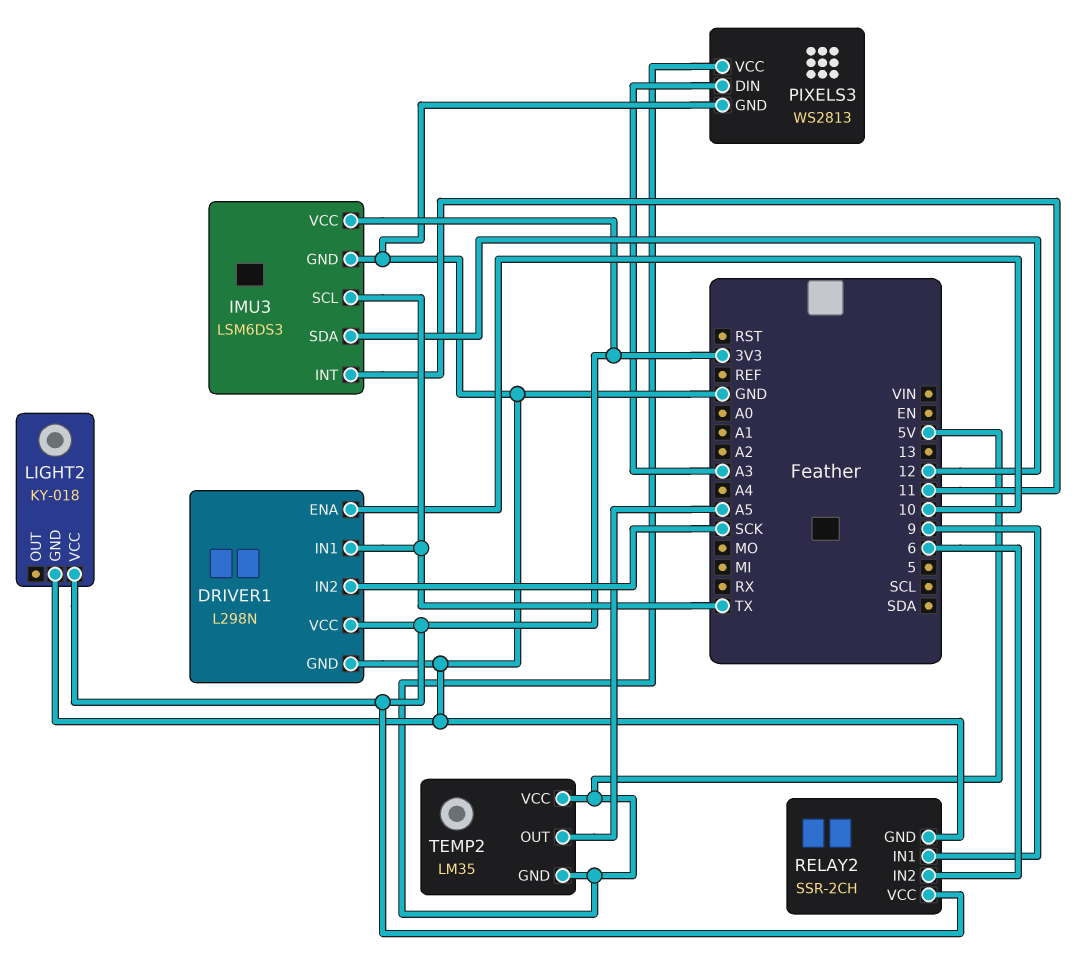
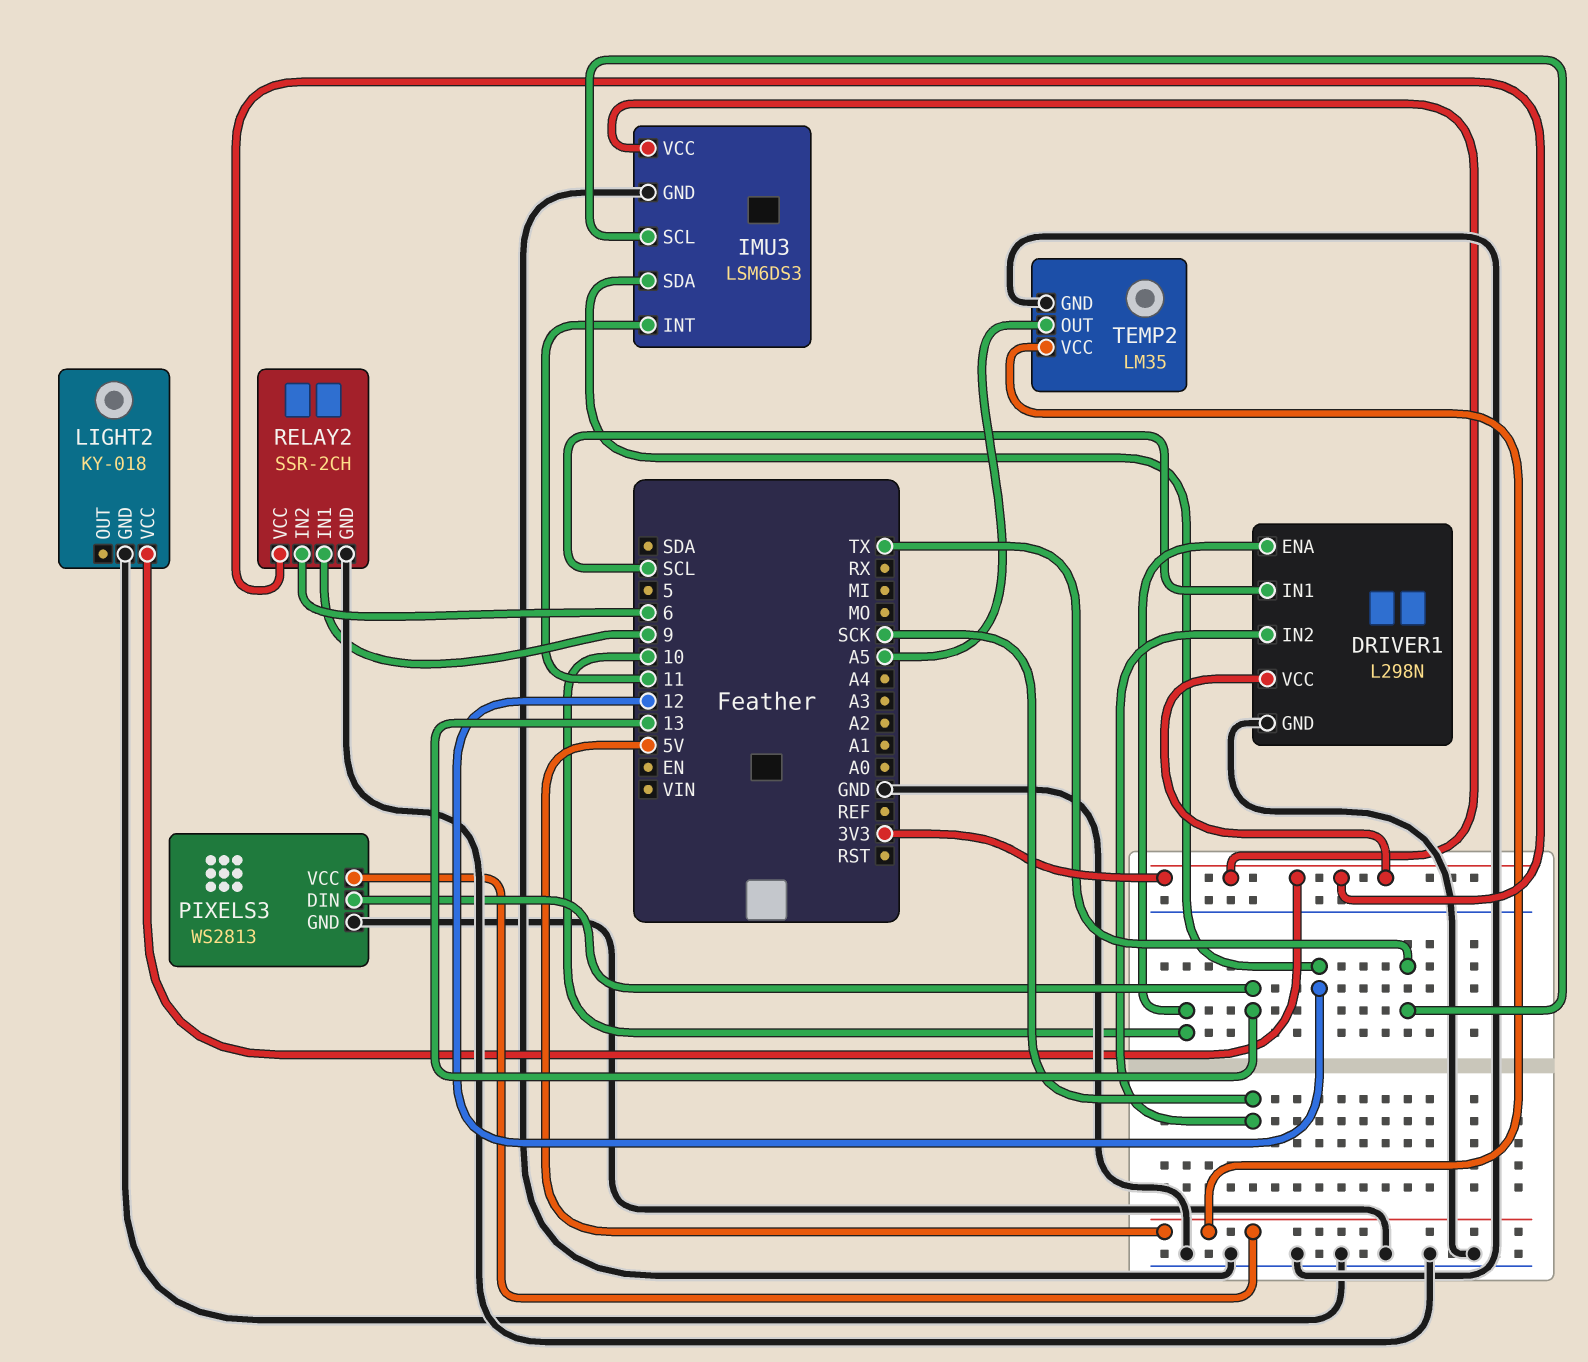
DRIVER1 pin IN1: TX -> SCL
PIXELS3 pin DIN: A3 -> 13
TEMP2 pin GND: 5V -> GND

